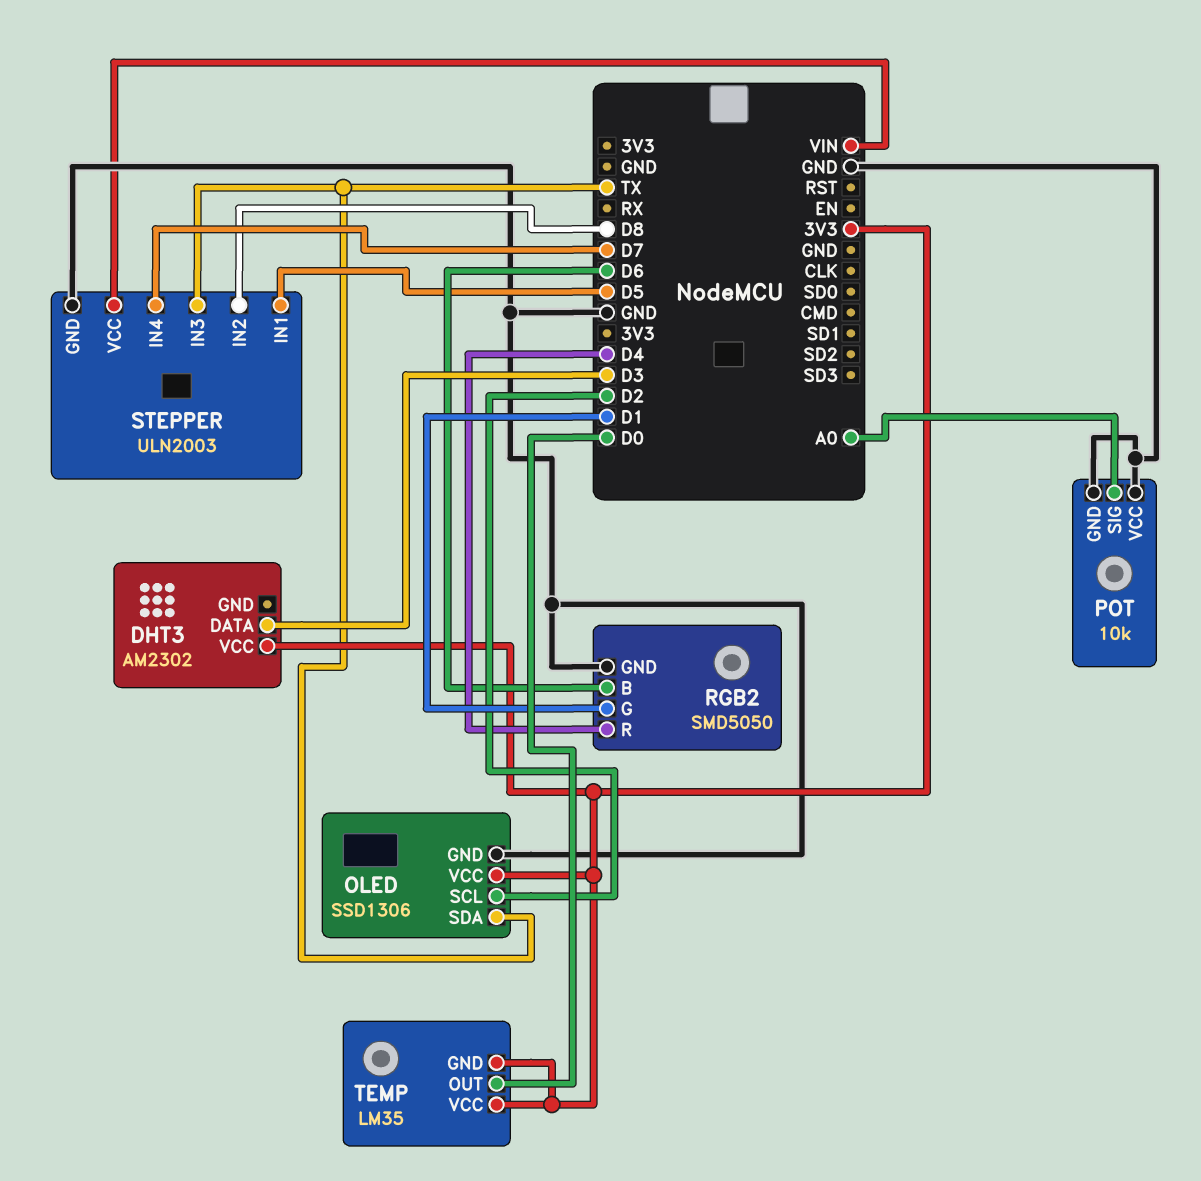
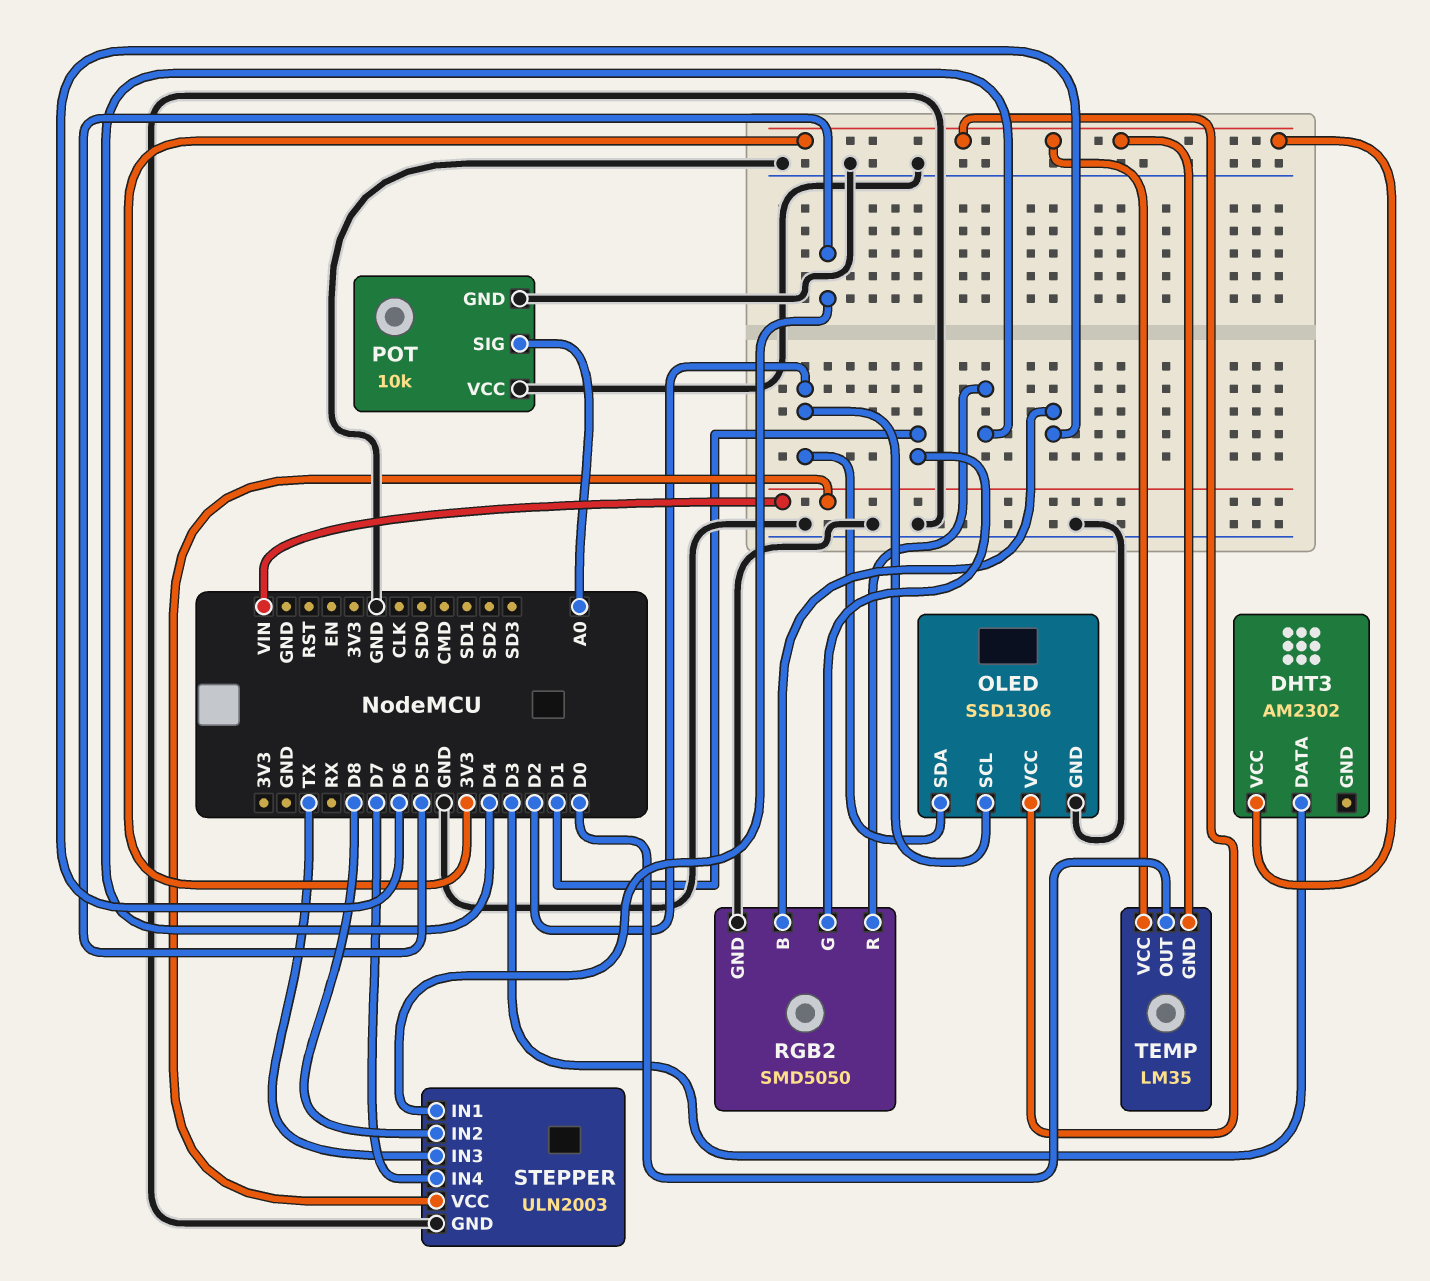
OLED pin SDA: TX -> D2

